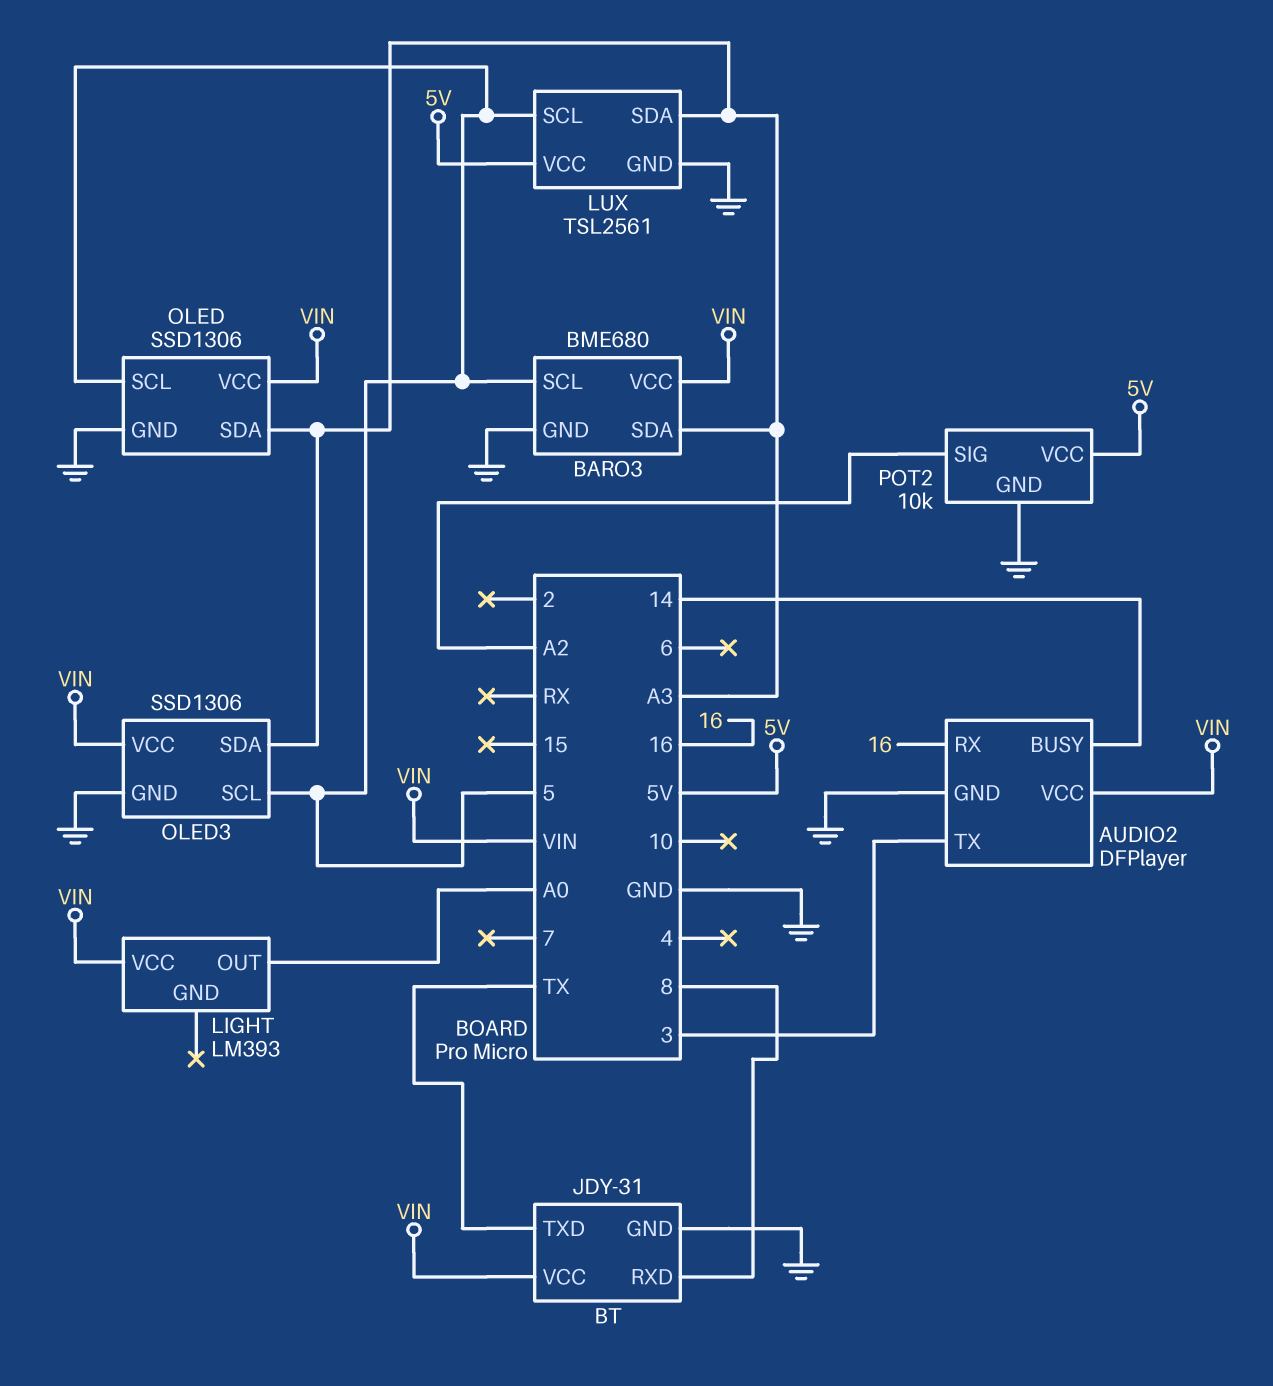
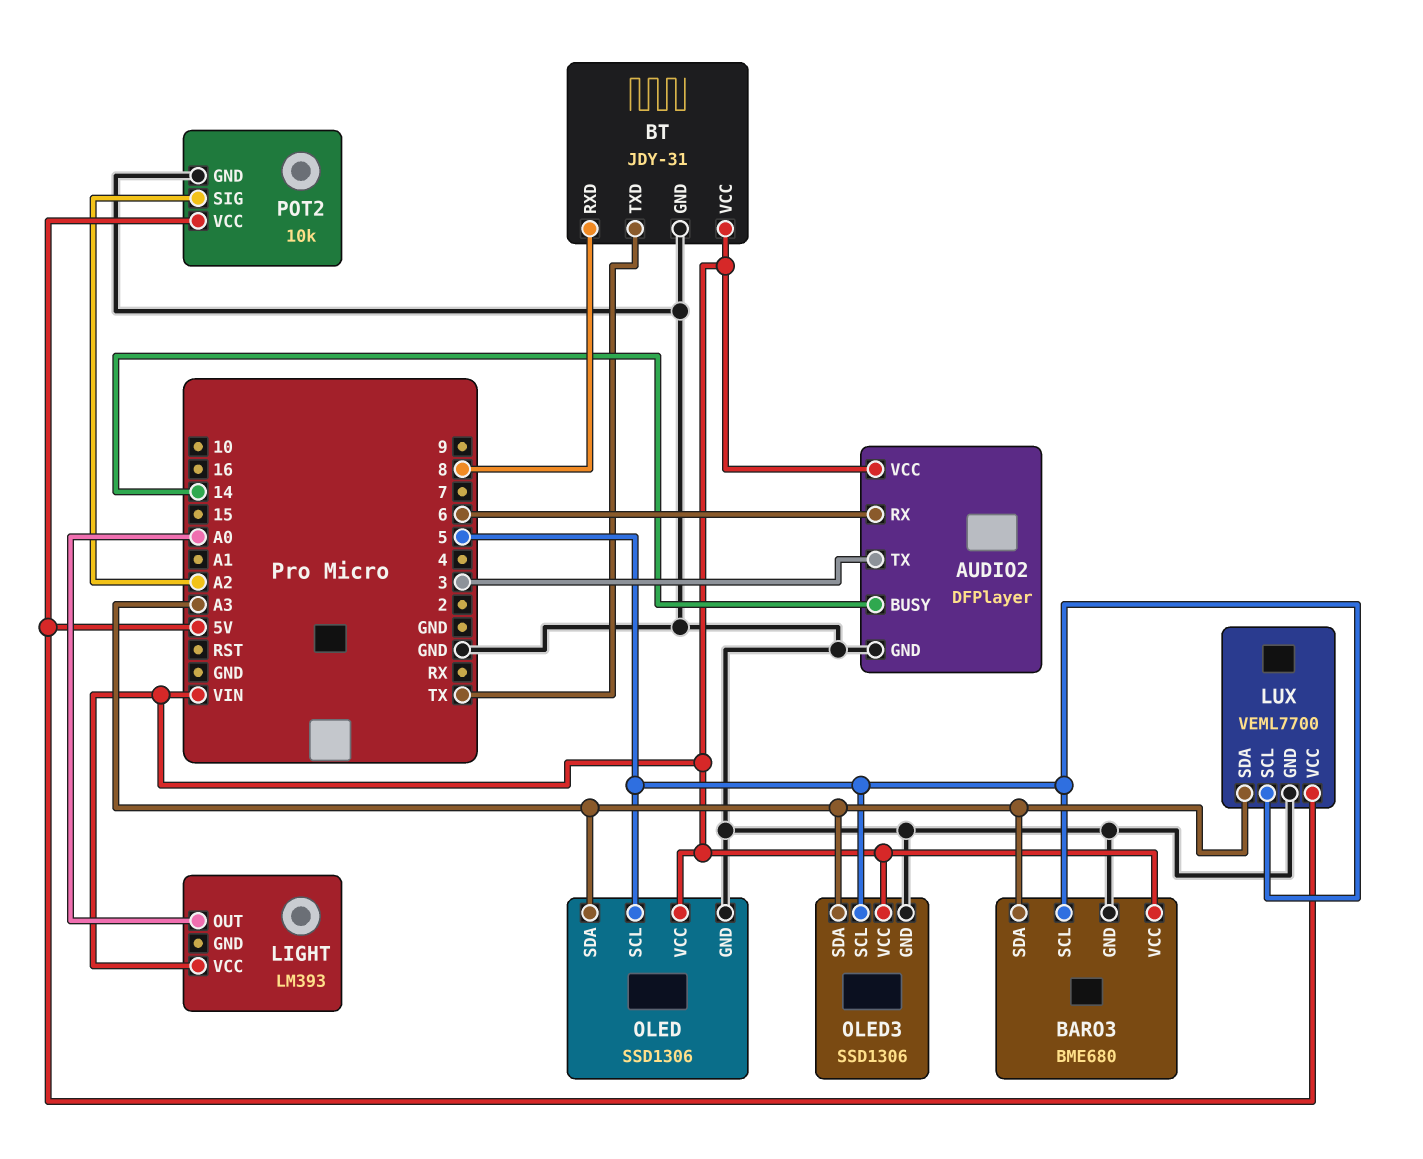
AUDIO2 pin RX: 16 -> 6
LUX: TSL2561 -> VEML7700

